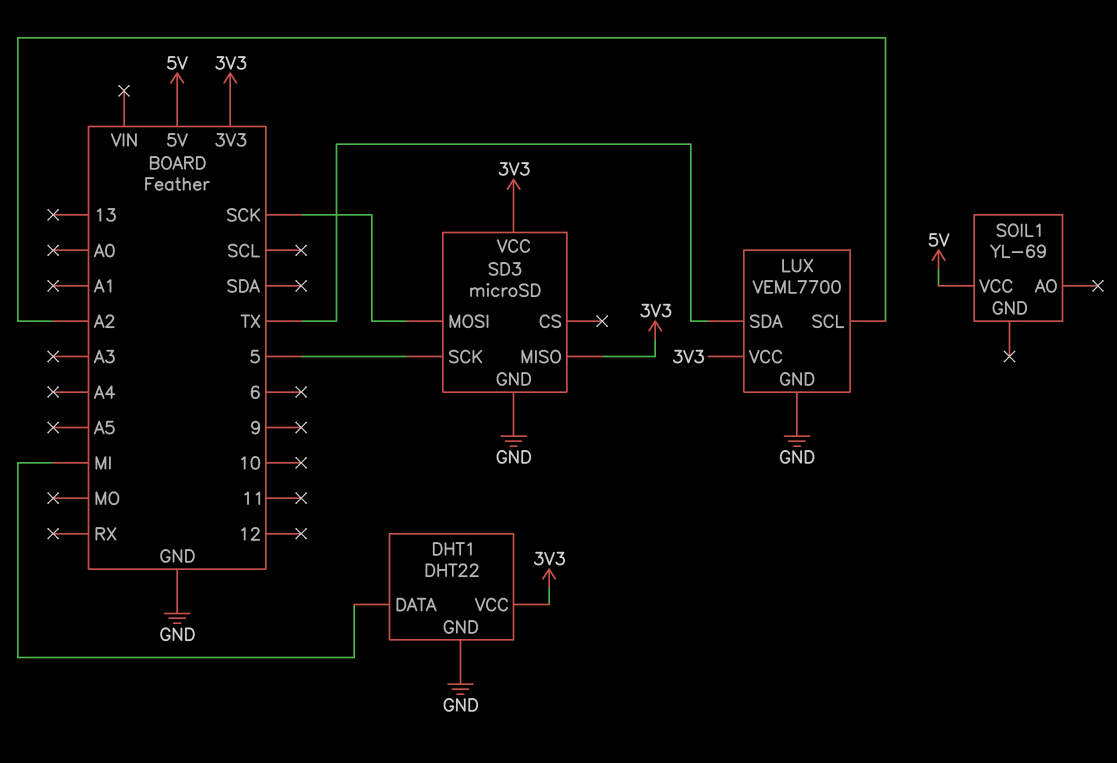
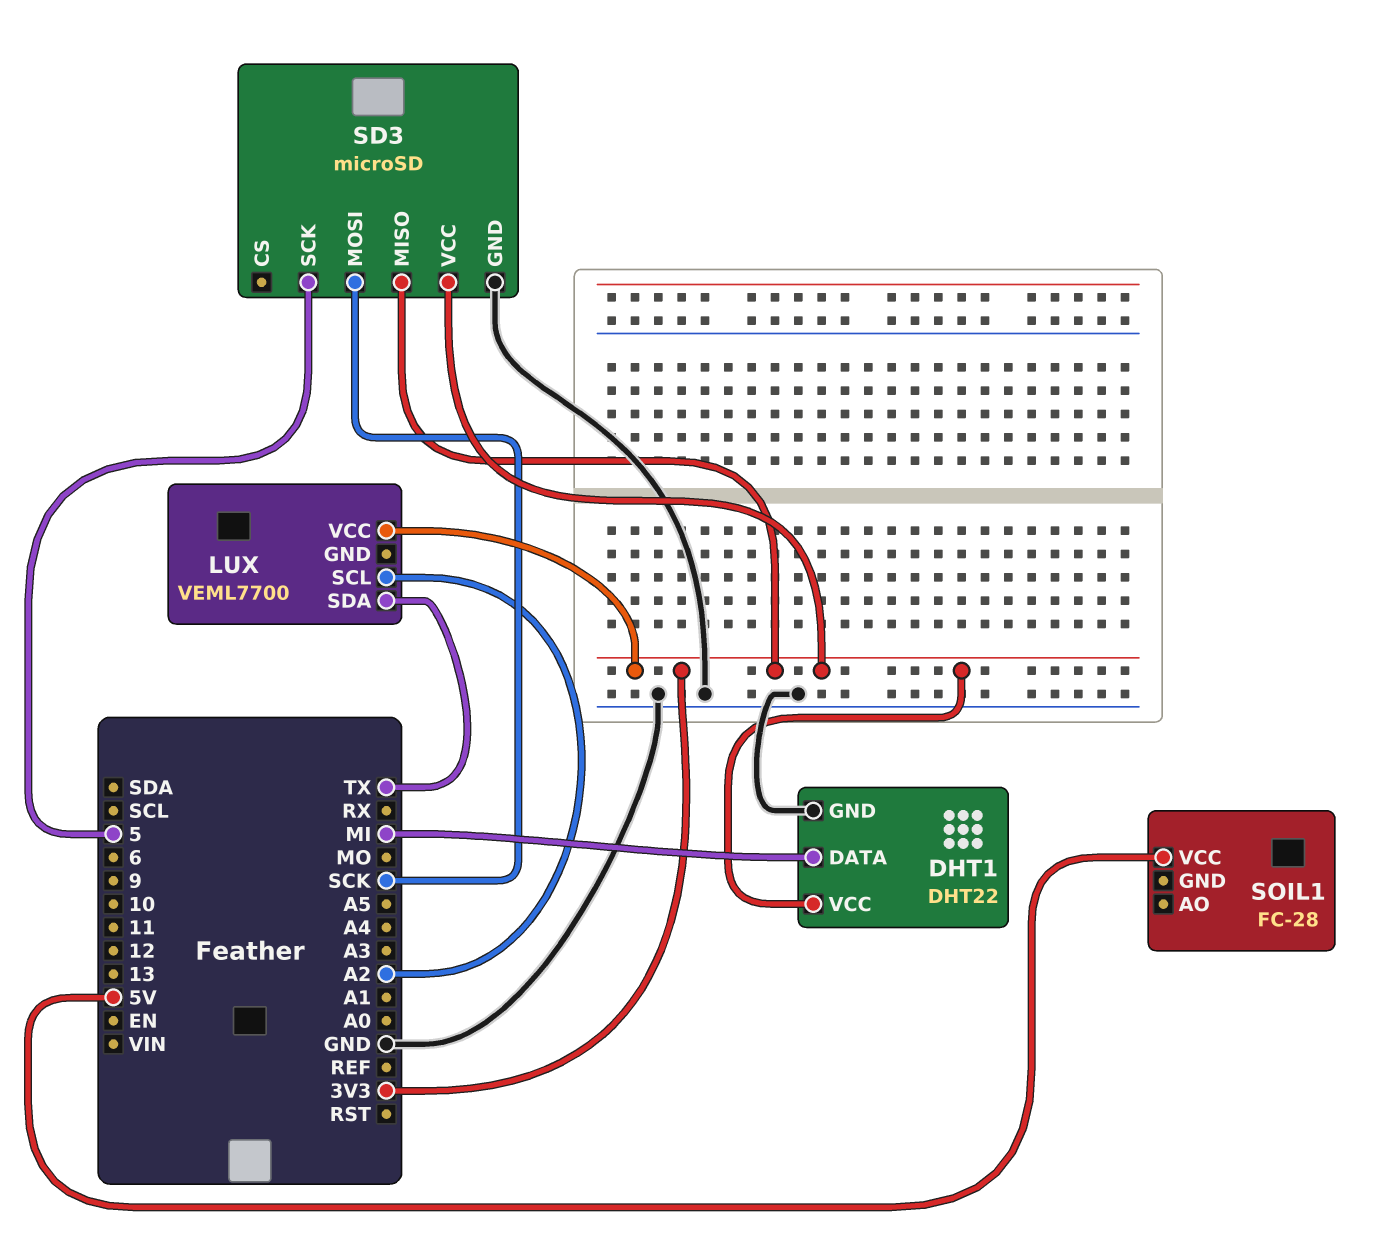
LUX pin GND: GND -> none
SOIL1: YL-69 -> FC-28

